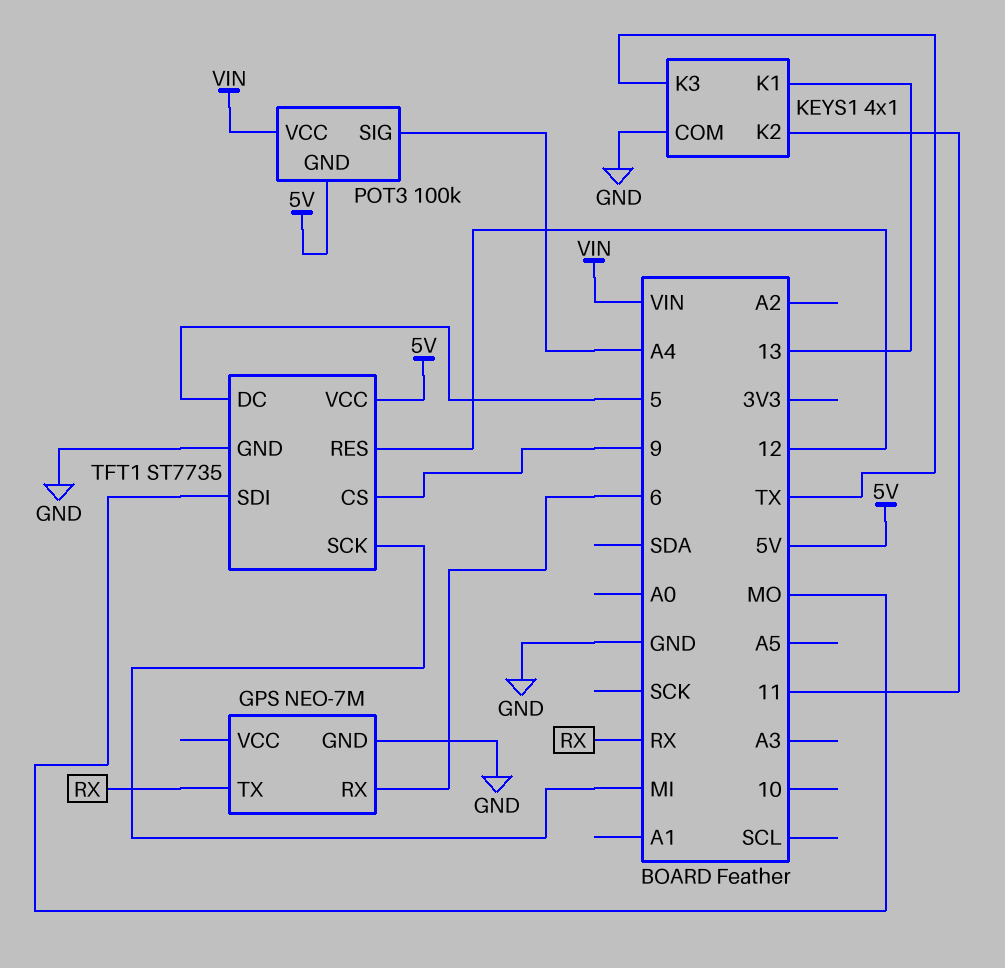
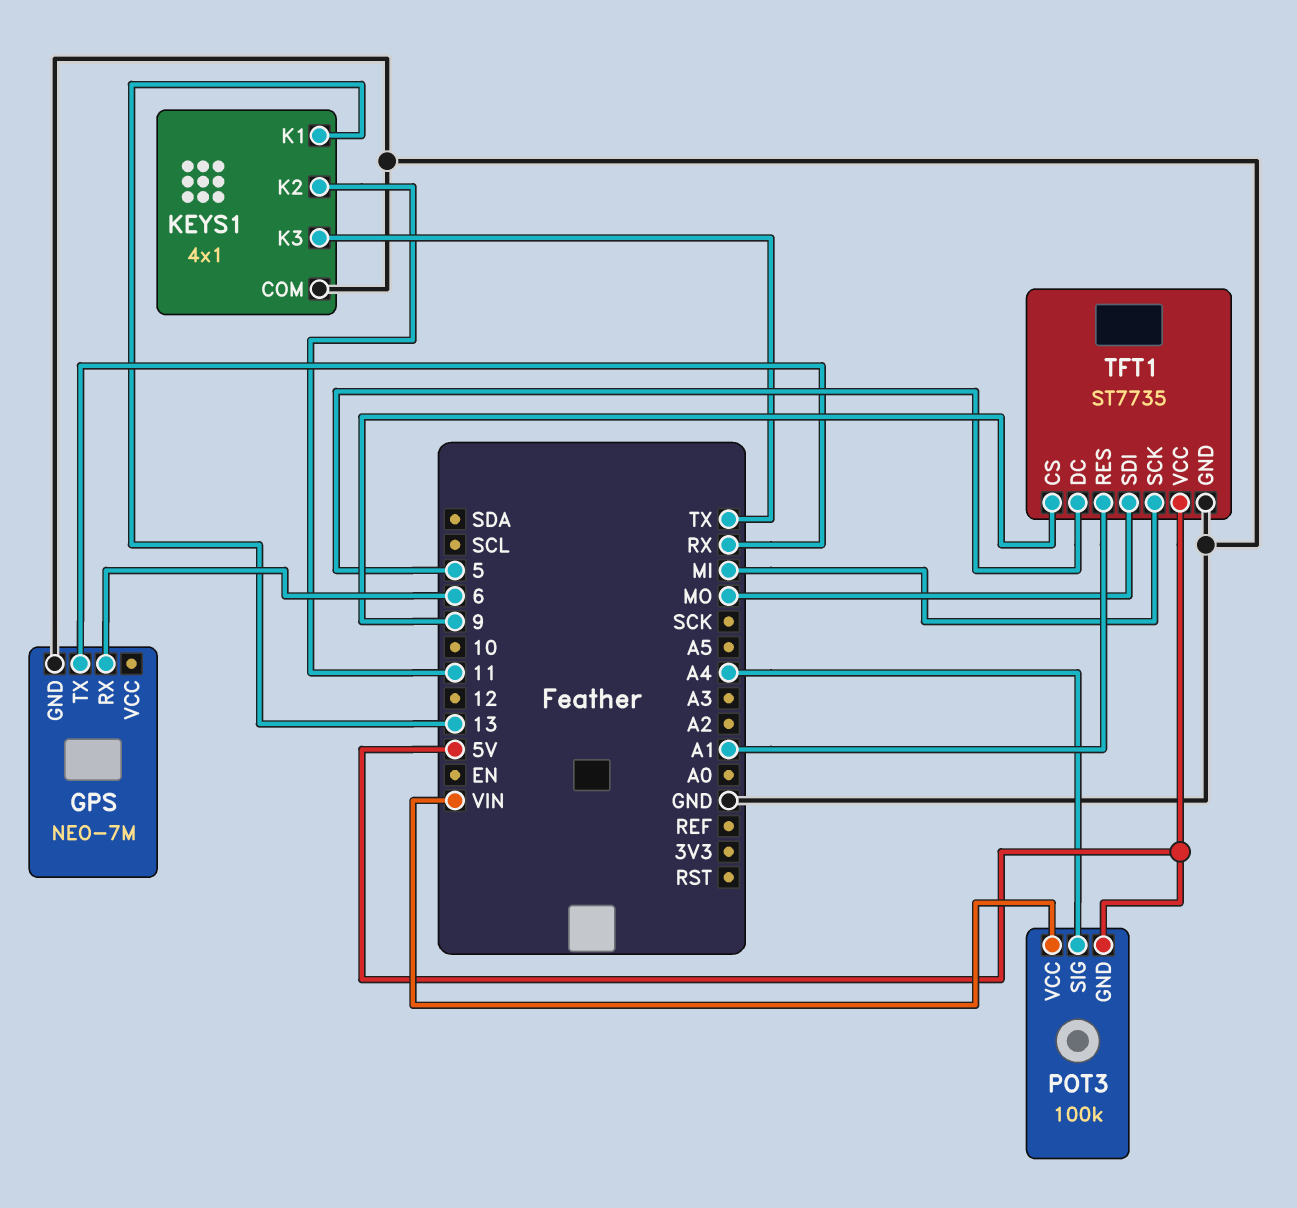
TFT1 pin RES: 12 -> A1

